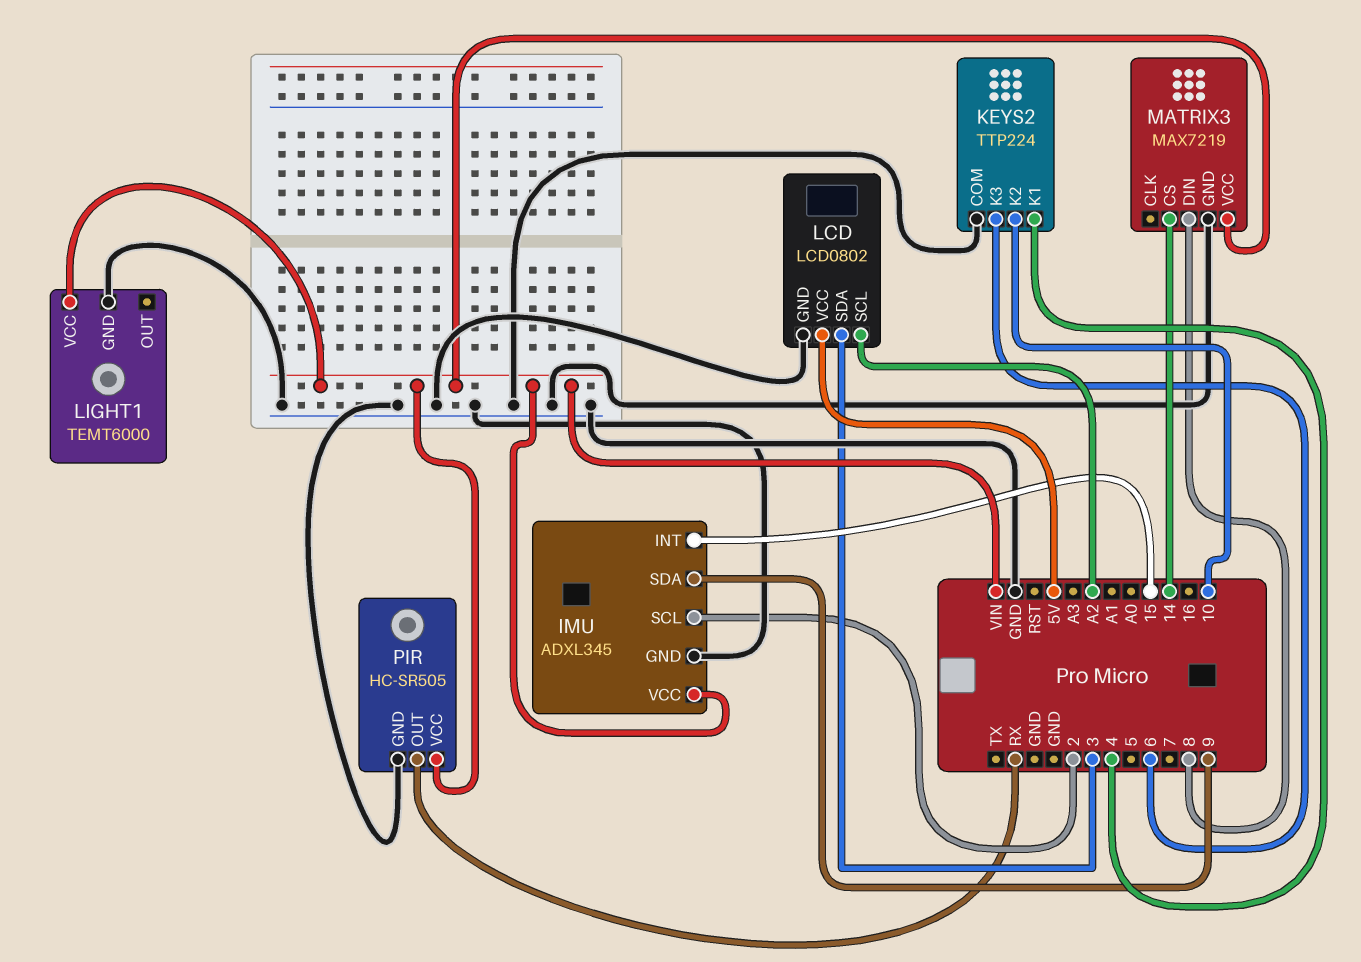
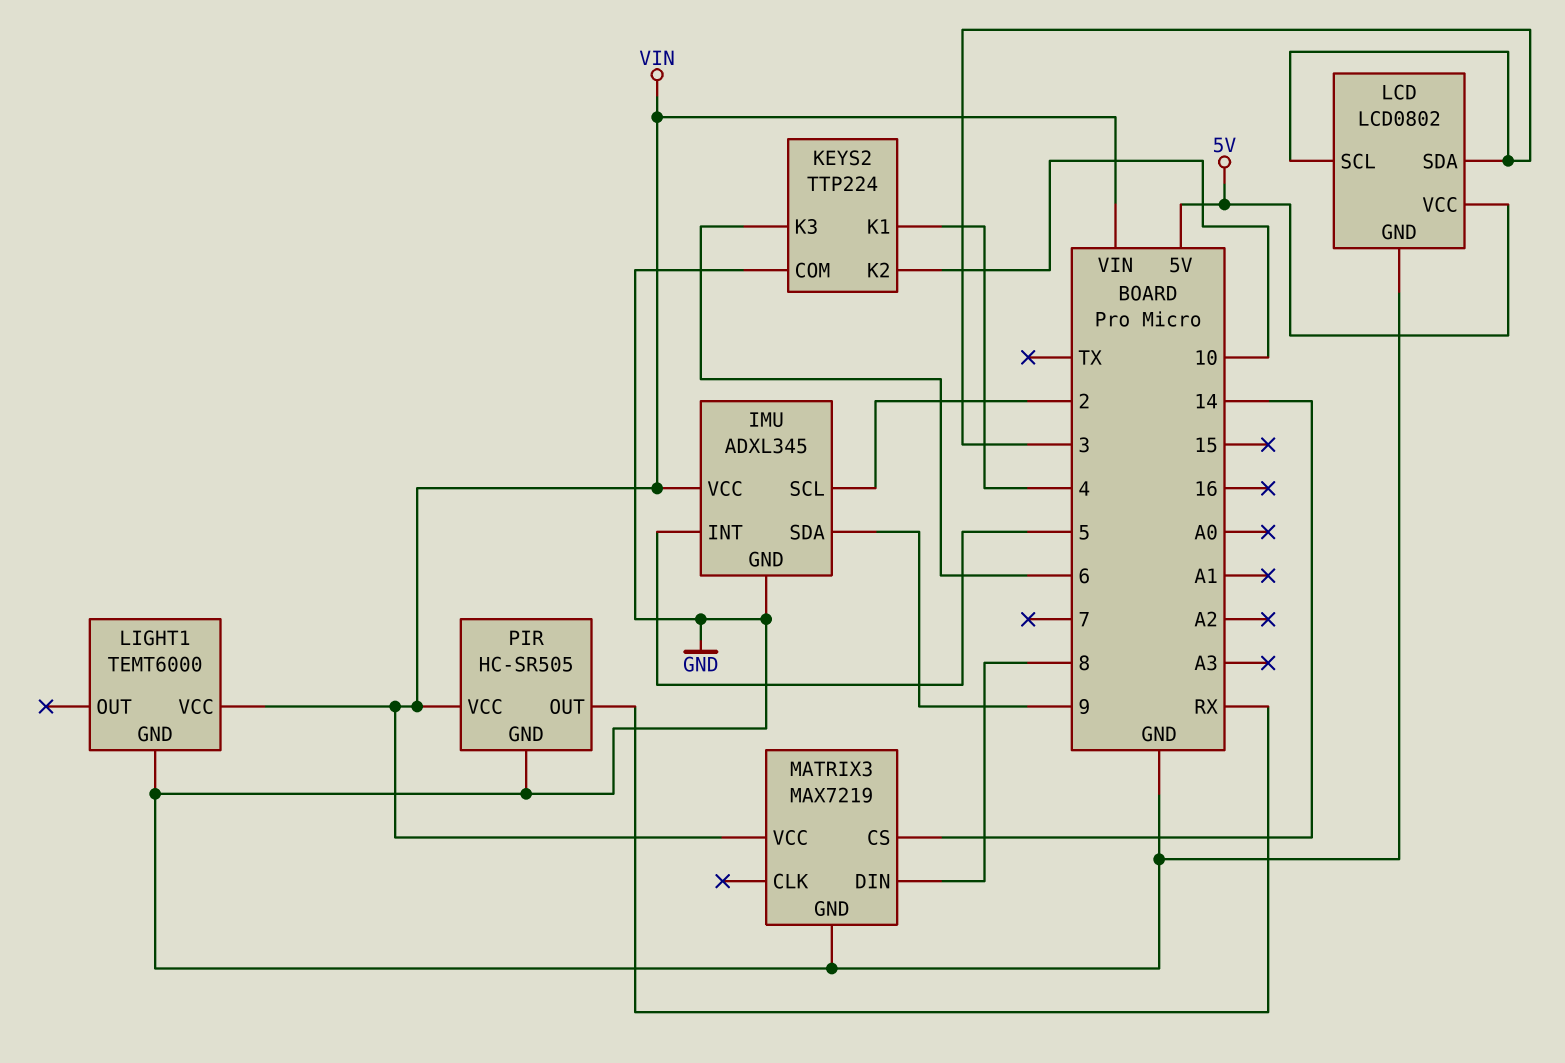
IMU pin INT: 15 -> 5
LCD pin SCL: A2 -> 3

